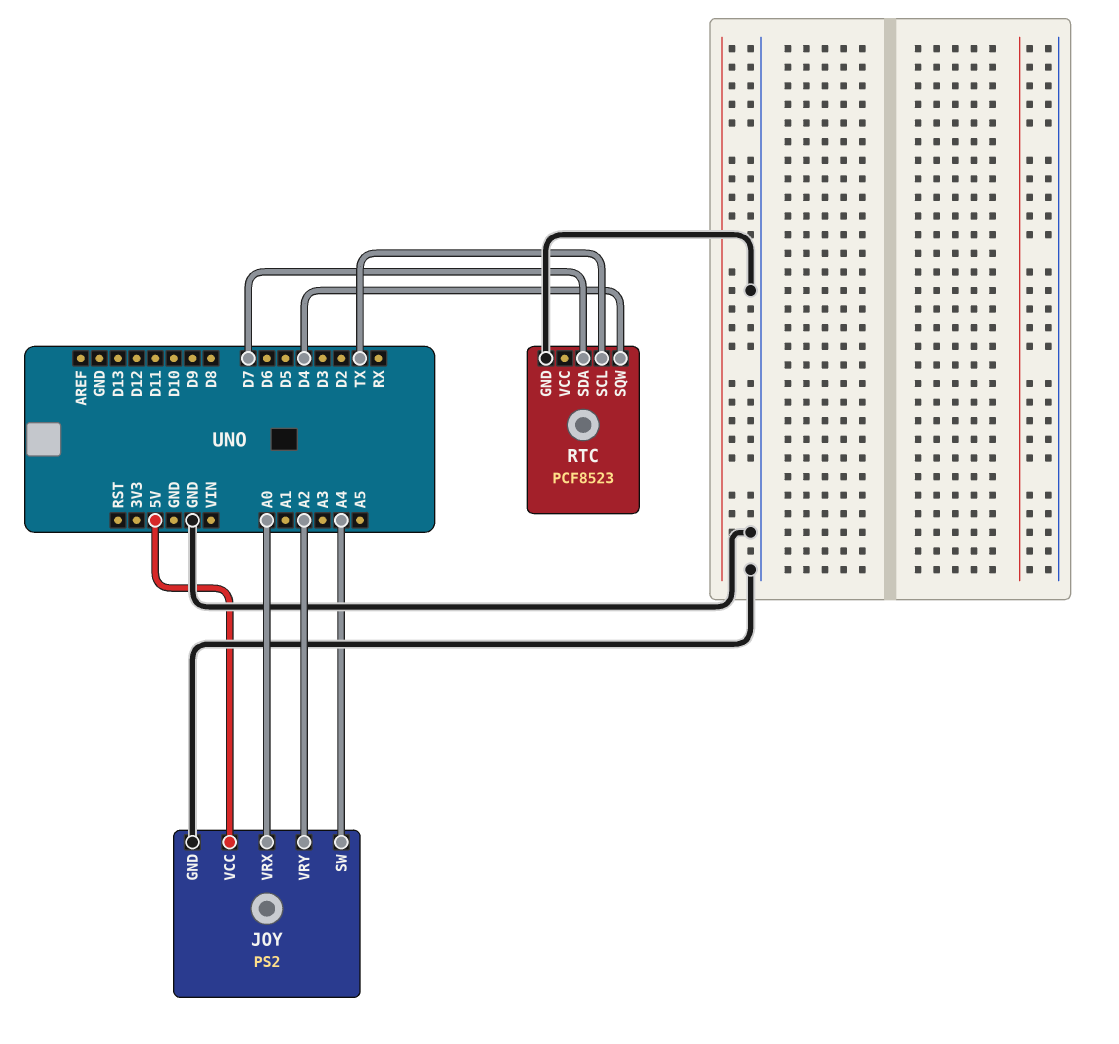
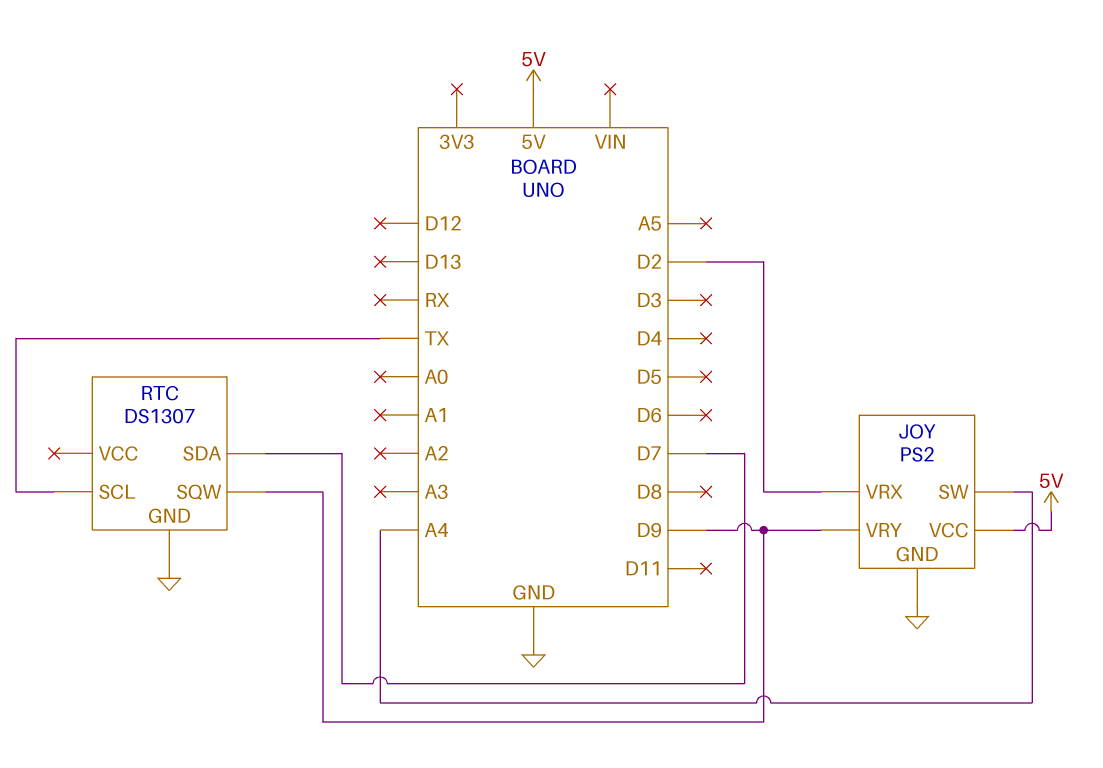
JOY pin VRX: A0 -> D2
JOY pin VRY: A2 -> D9
RTC: PCF8523 -> DS1307
RTC pin SQW: D4 -> D9

